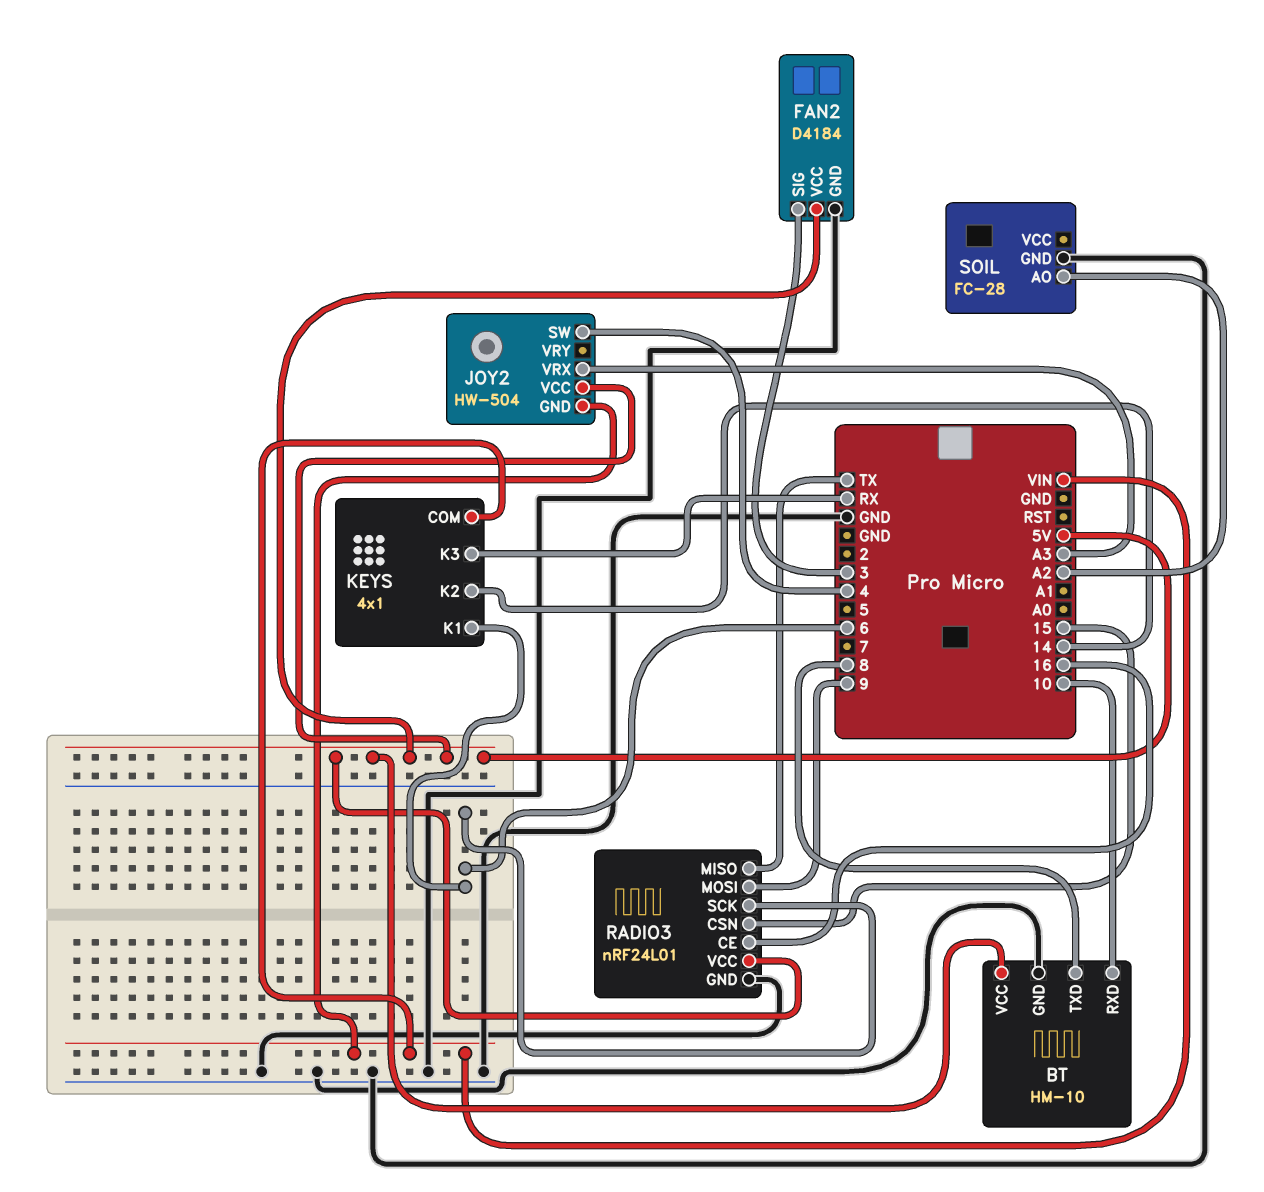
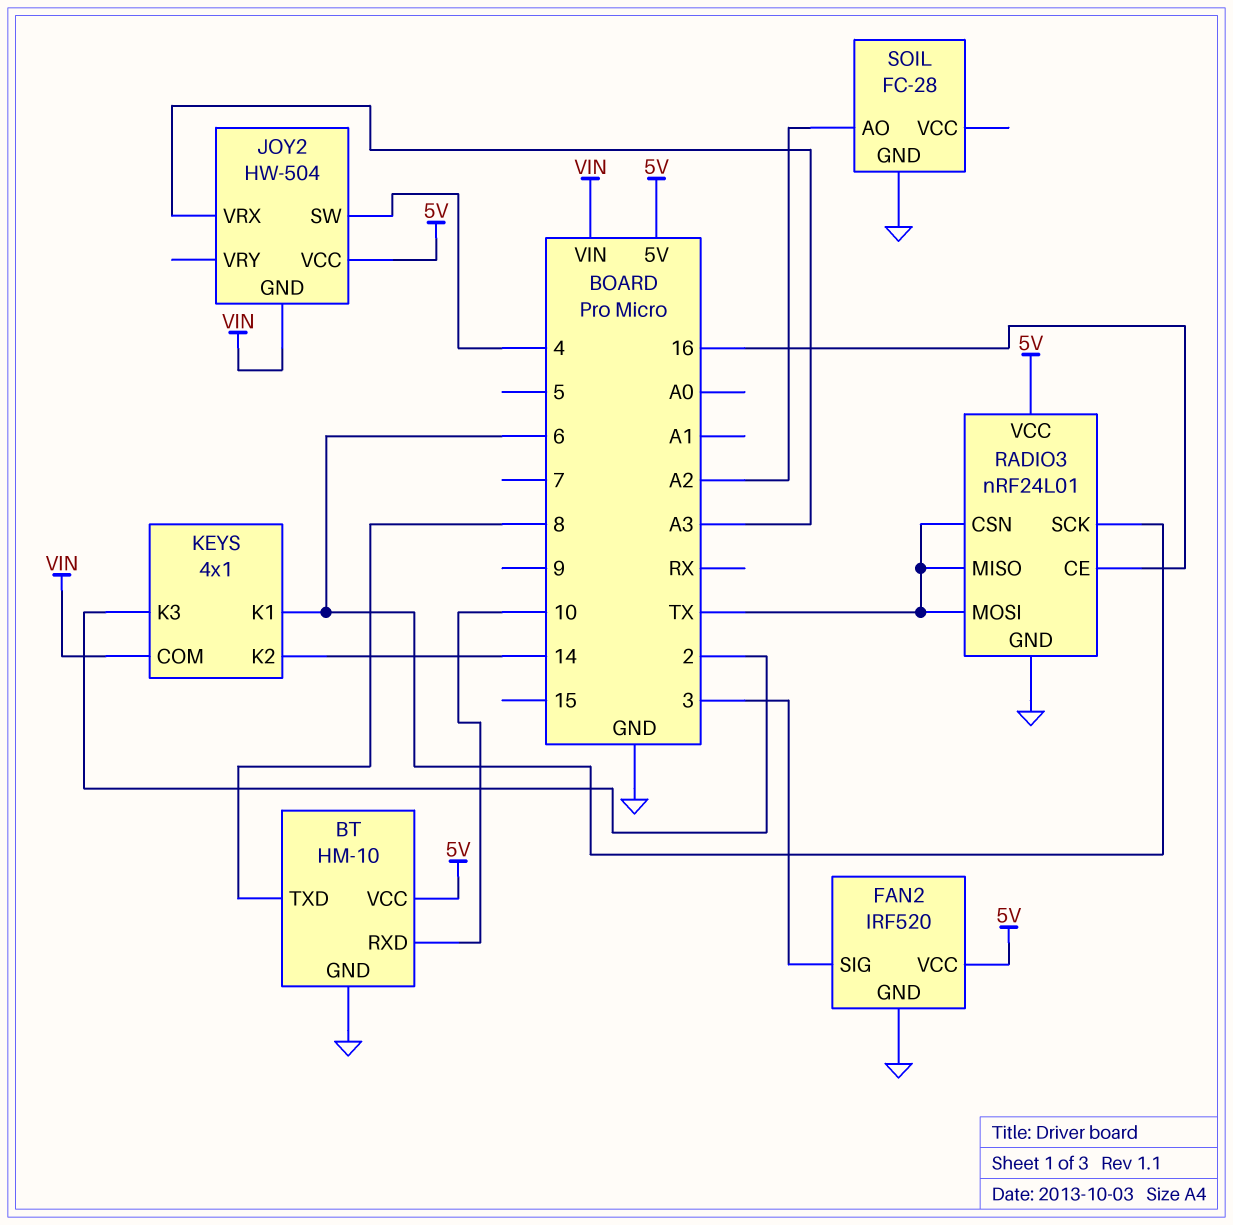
FAN2: D4184 -> IRF520
KEYS pin K3: RX -> 2
RADIO3 pin CSN: 15 -> TX
RADIO3 pin MOSI: 9 -> TX

